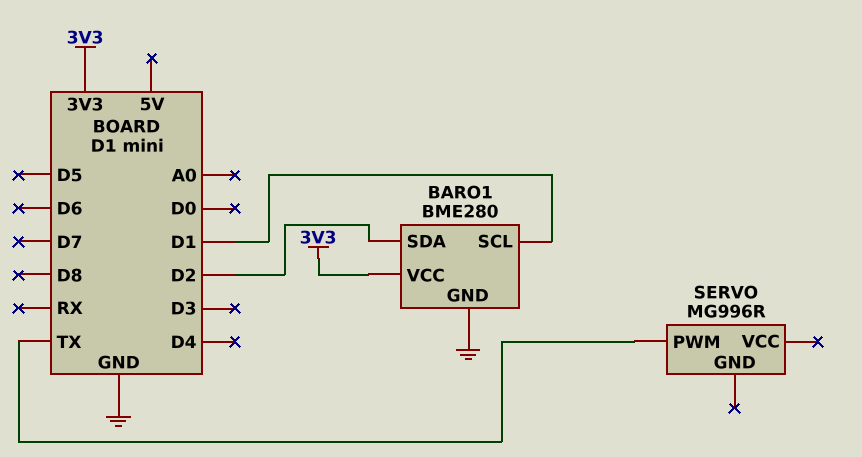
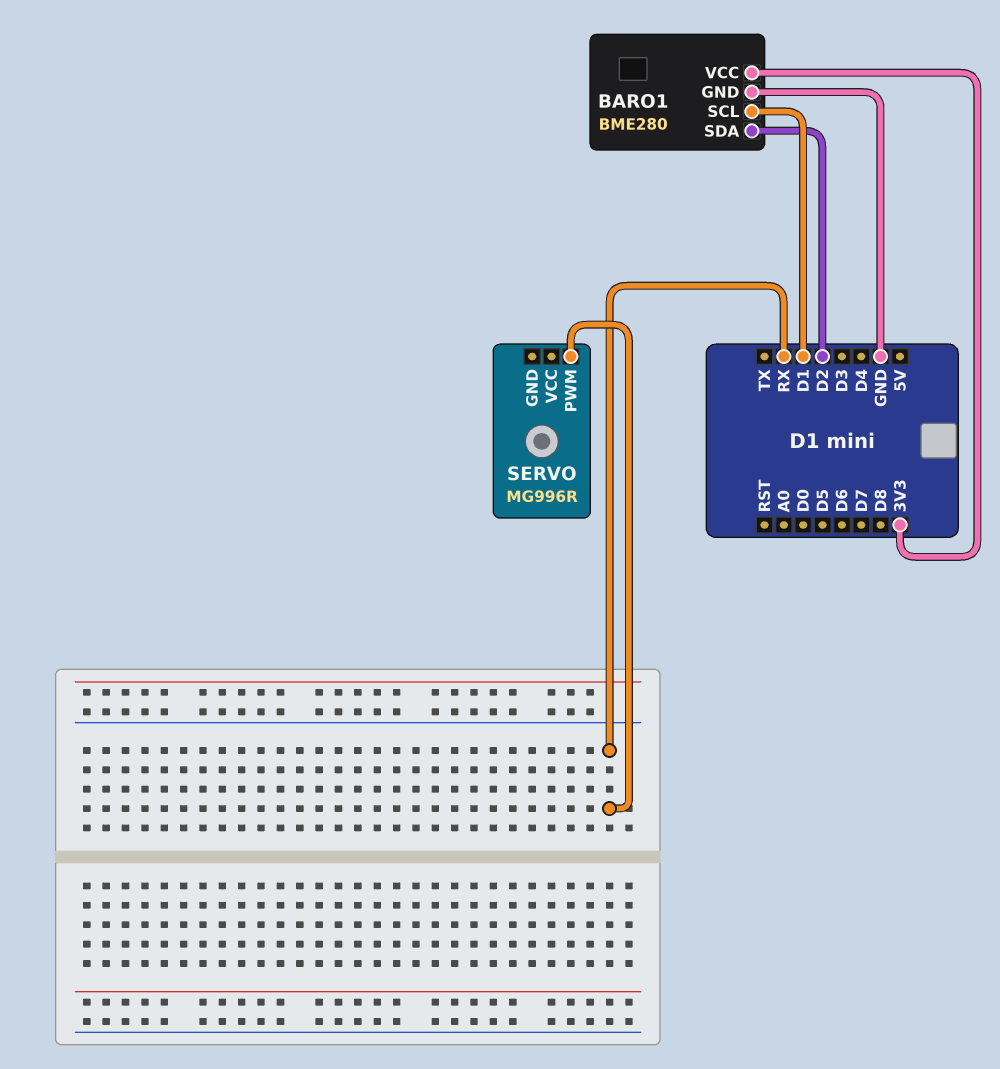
SERVO pin PWM: TX -> RX

